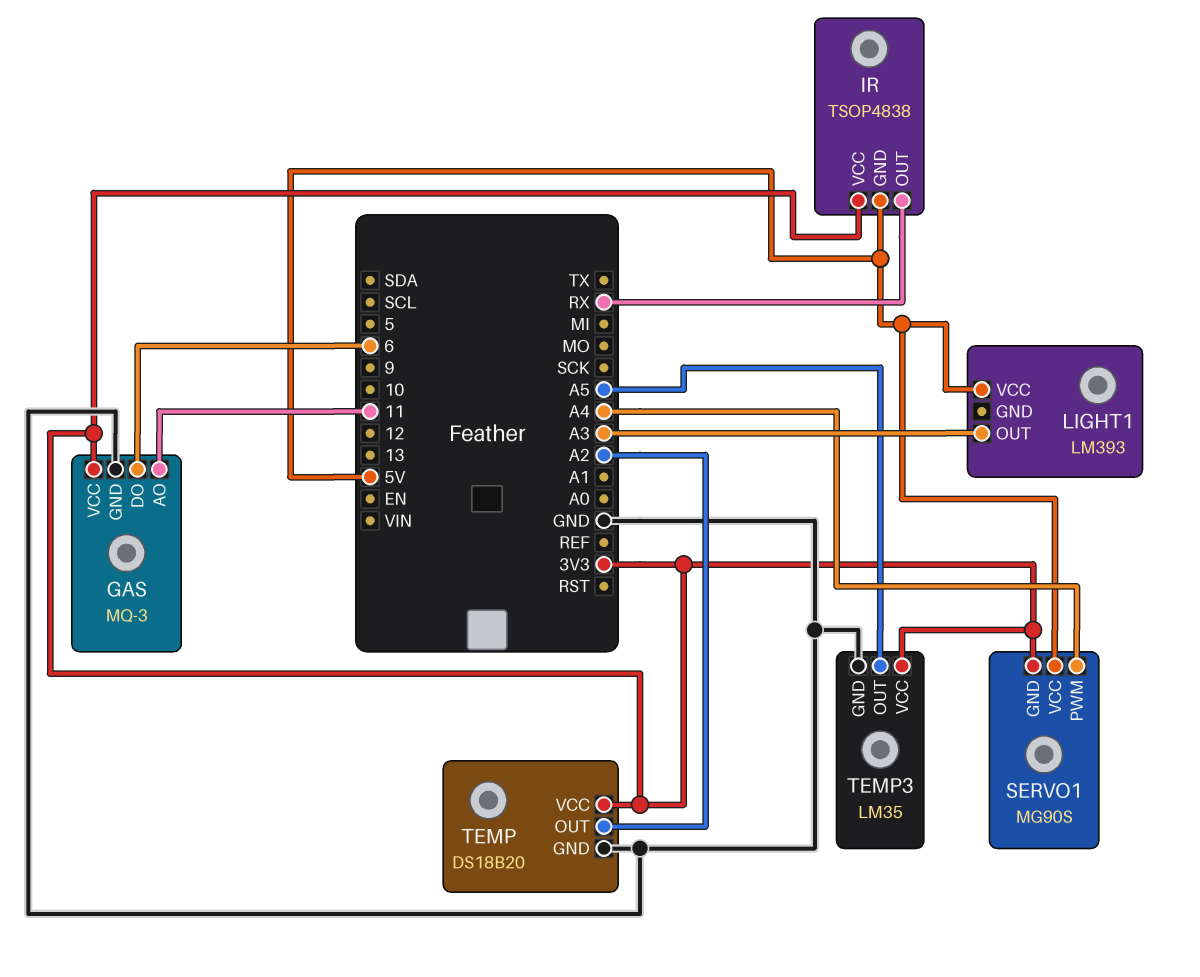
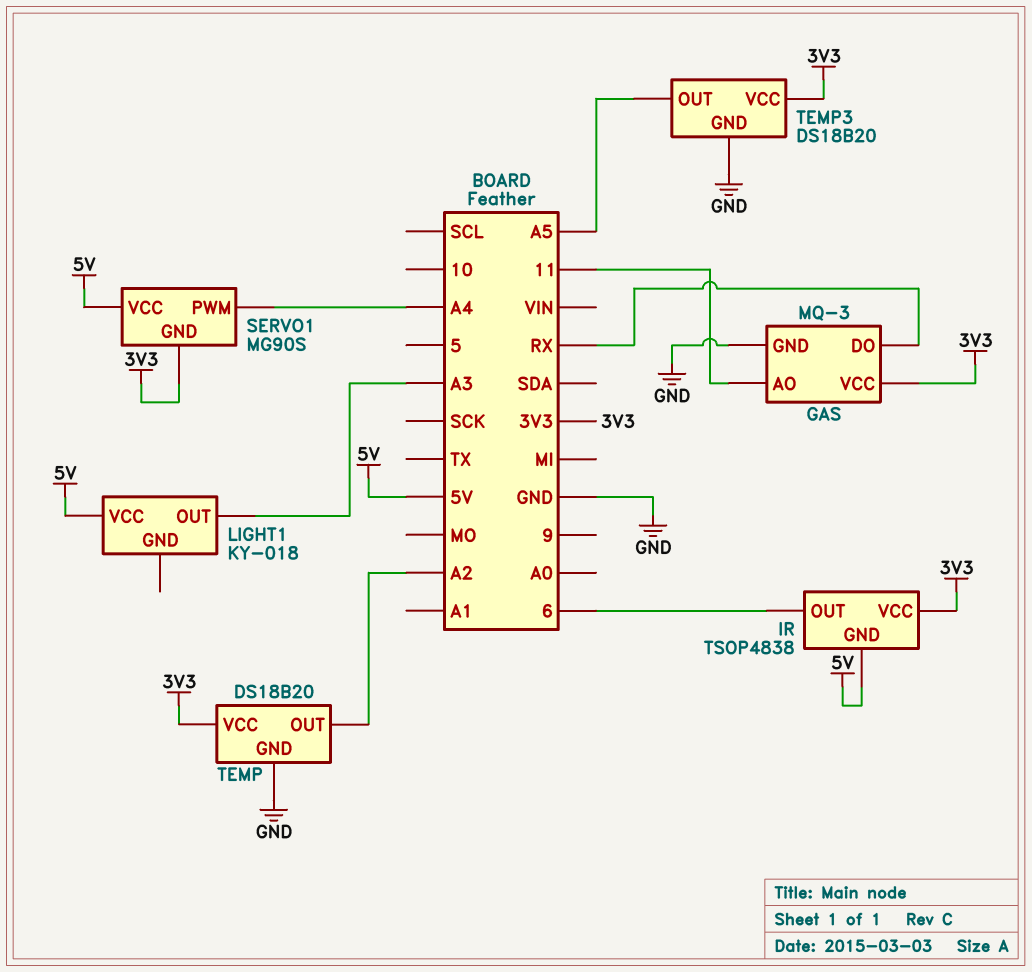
GAS pin DO: 6 -> RX
IR pin OUT: RX -> 6
LIGHT1: LM393 -> KY-018
TEMP3: LM35 -> DS18B20

